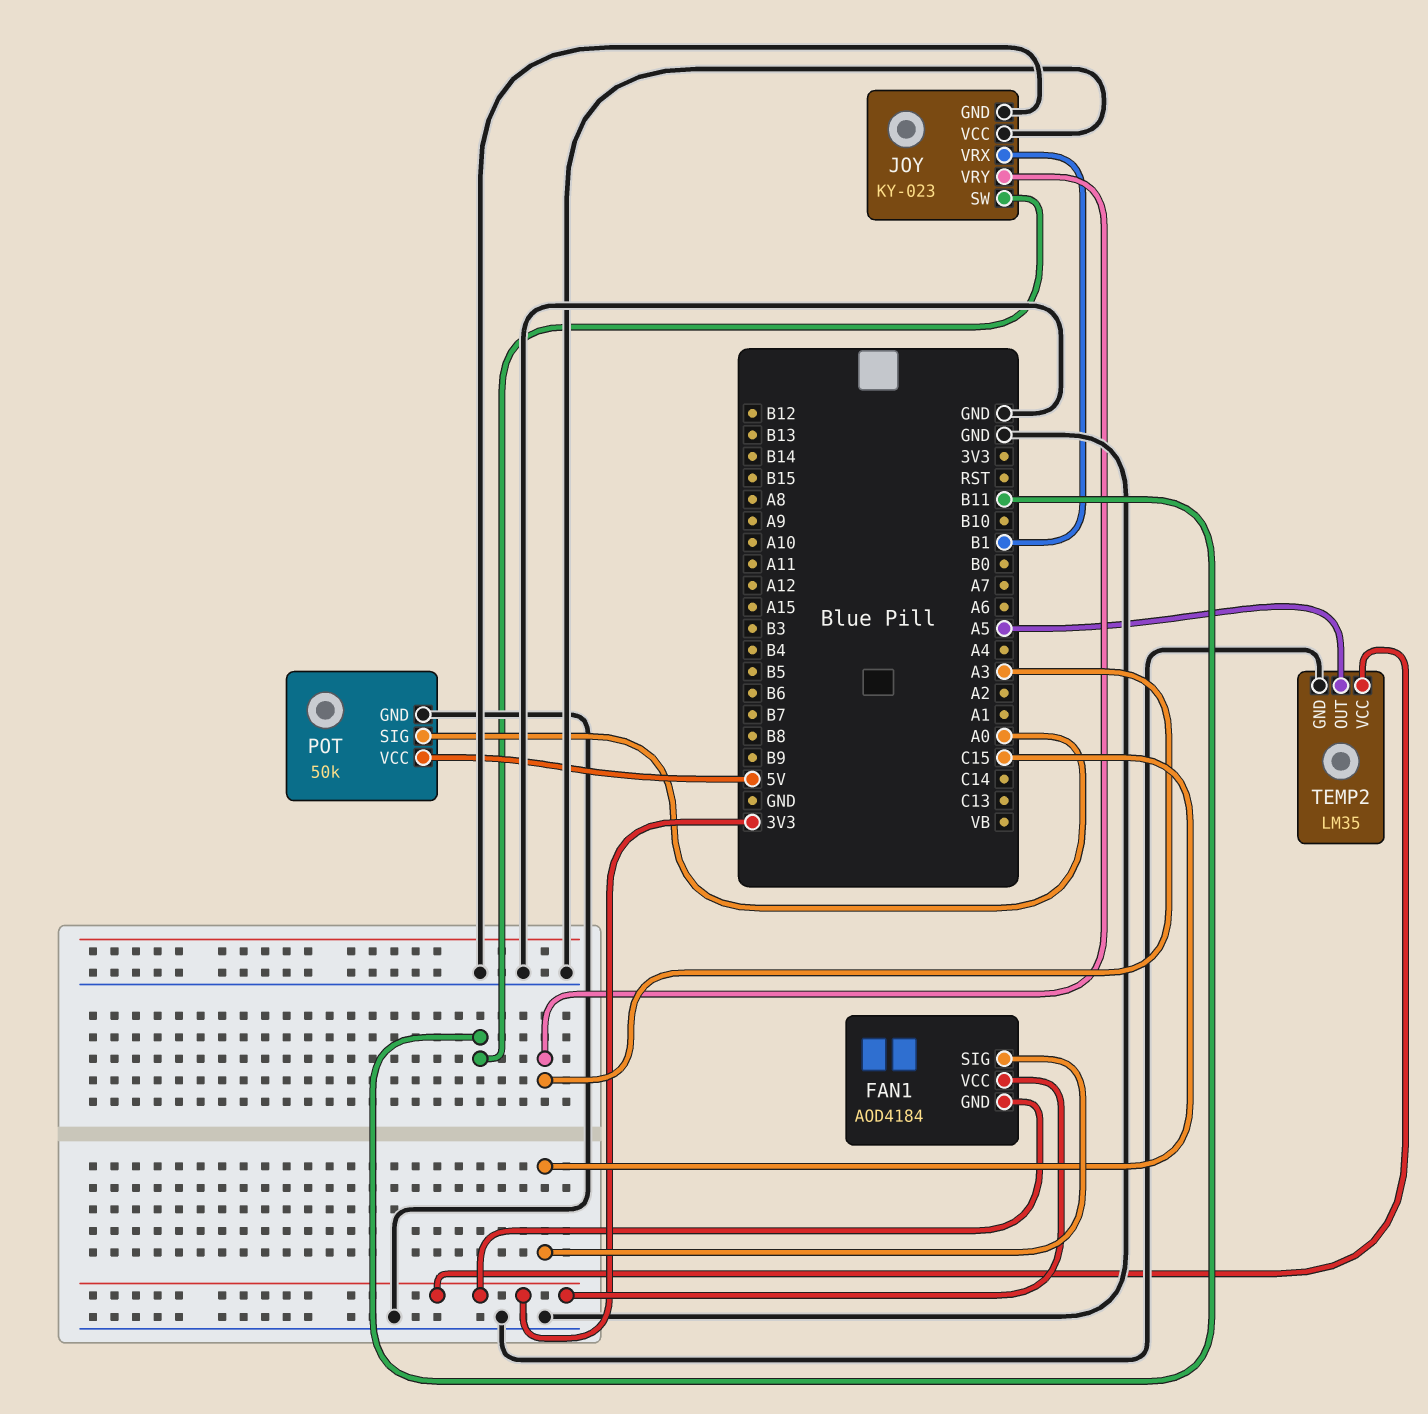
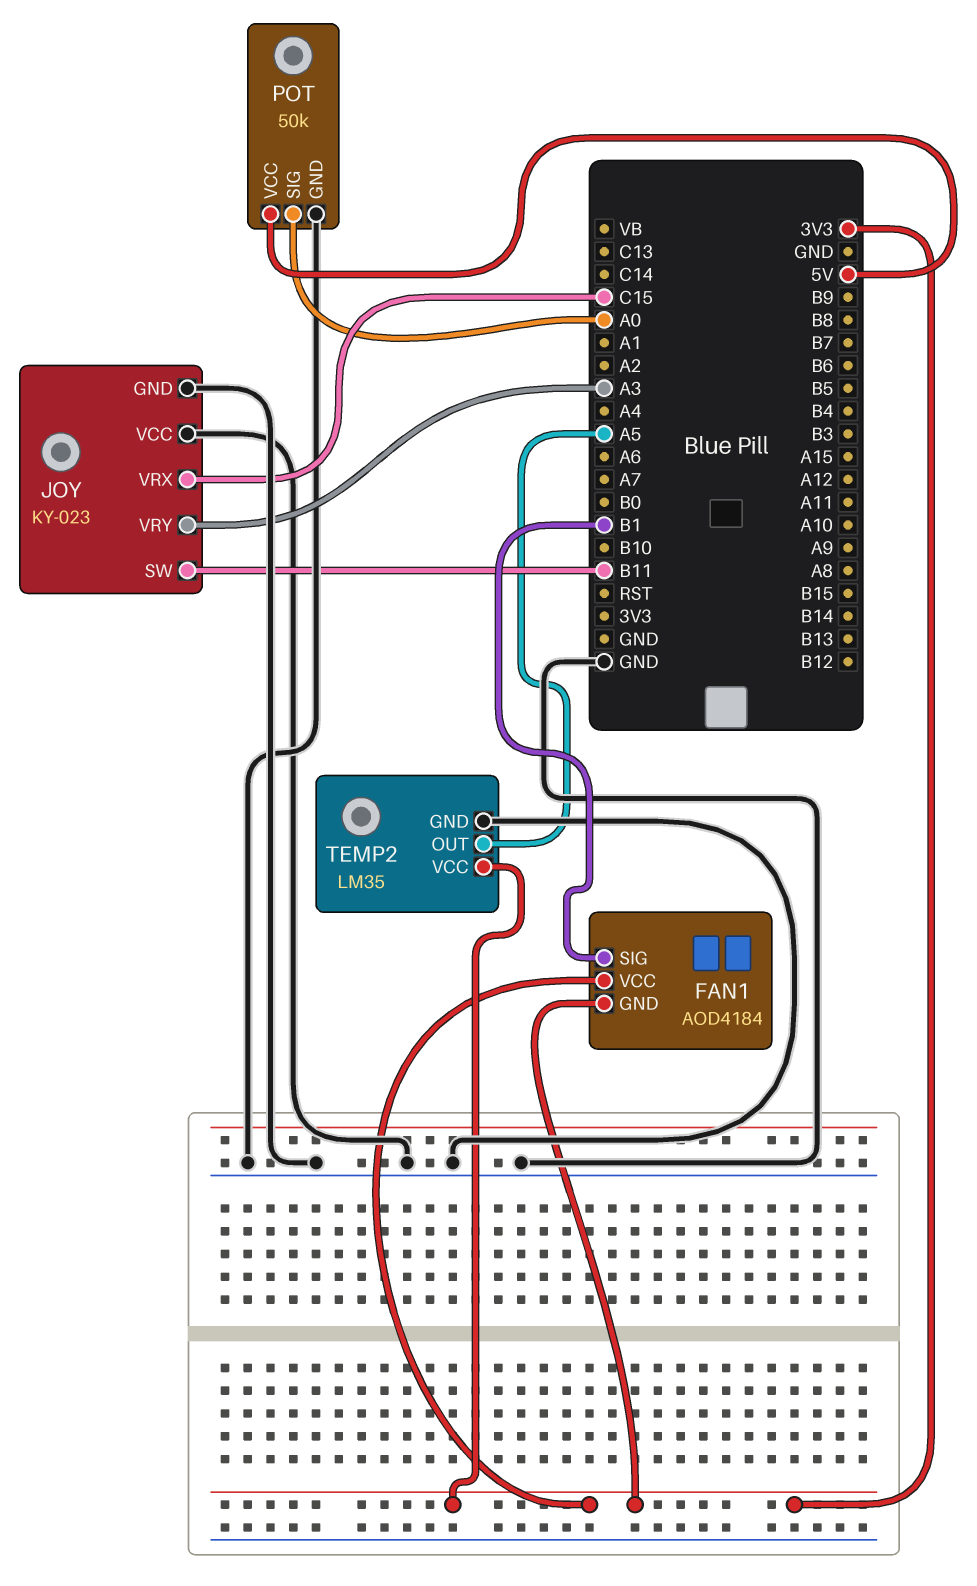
FAN1 pin SIG: C15 -> B1
JOY pin VRX: B1 -> C15

